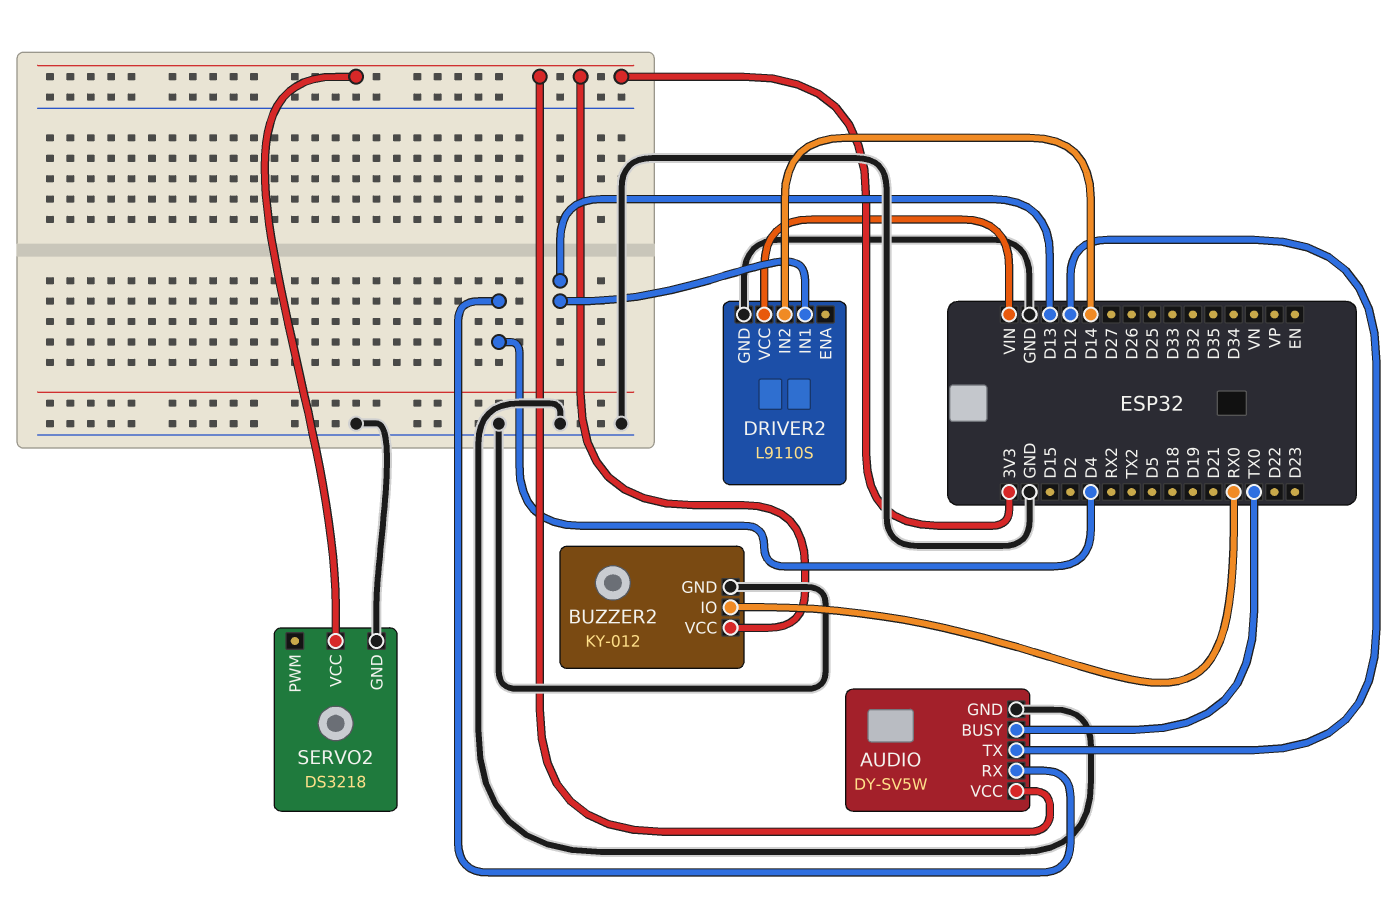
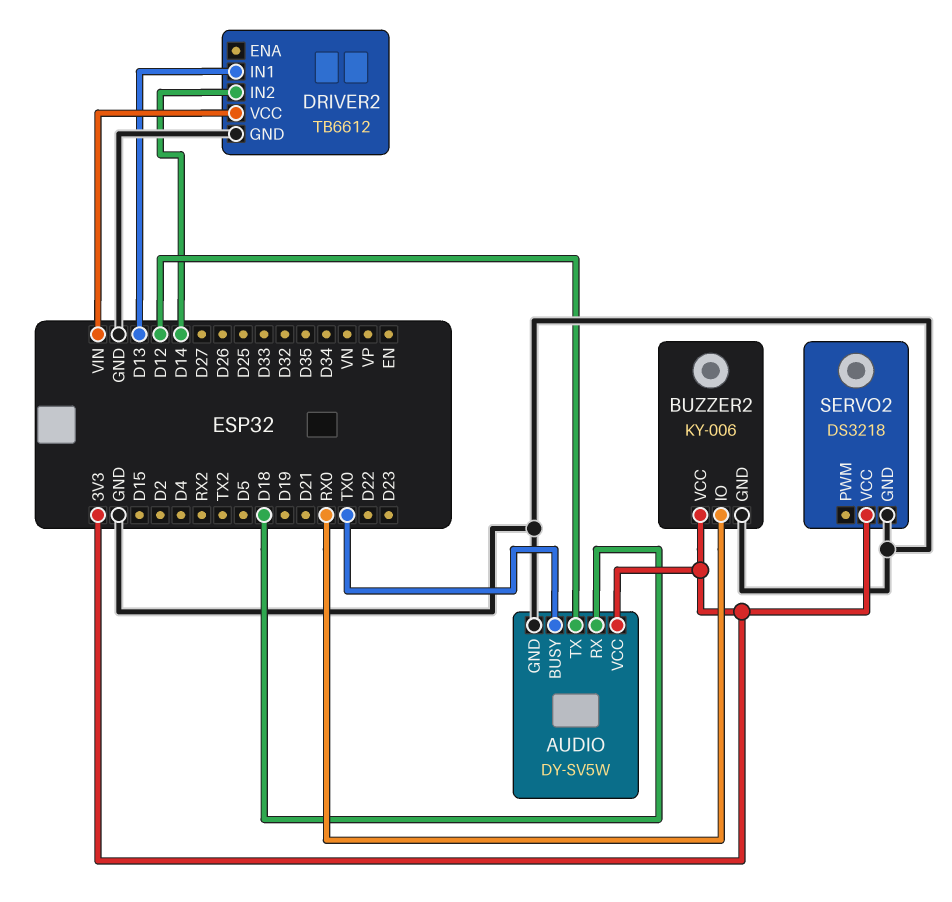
AUDIO pin RX: D4 -> D18
BUZZER2: KY-012 -> KY-006
DRIVER2: L9110S -> TB6612

